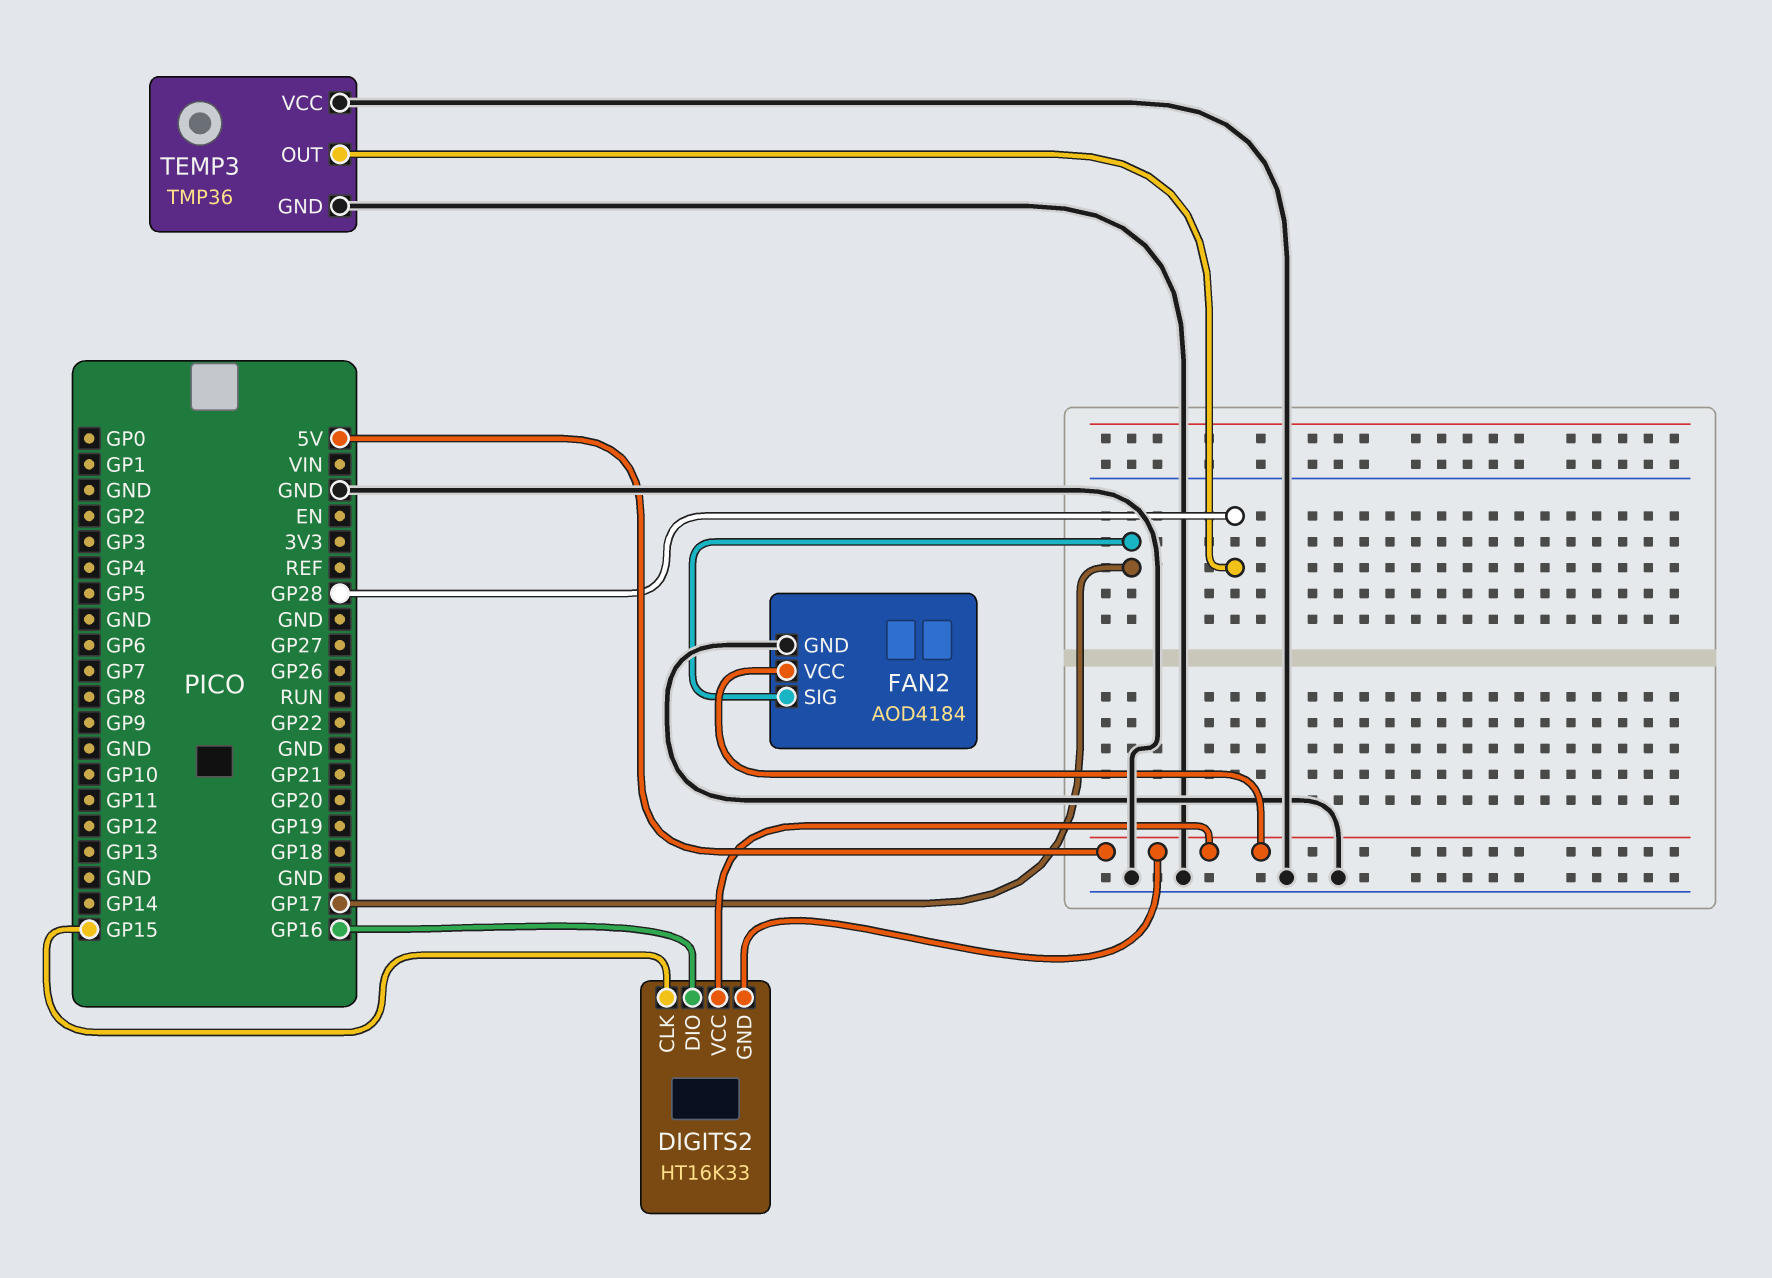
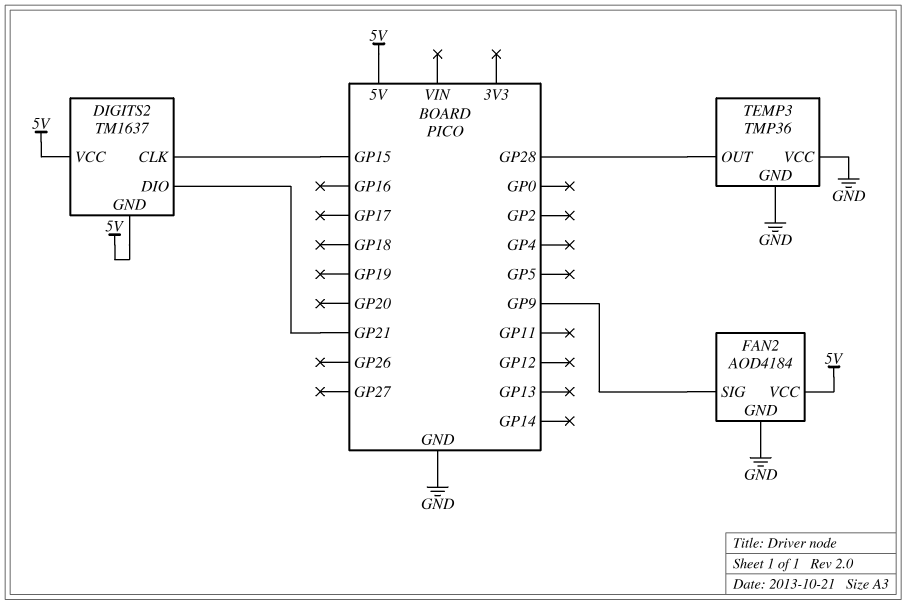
DIGITS2: HT16K33 -> TM1637
DIGITS2 pin DIO: GP16 -> GP21
FAN2 pin SIG: GP17 -> GP9

